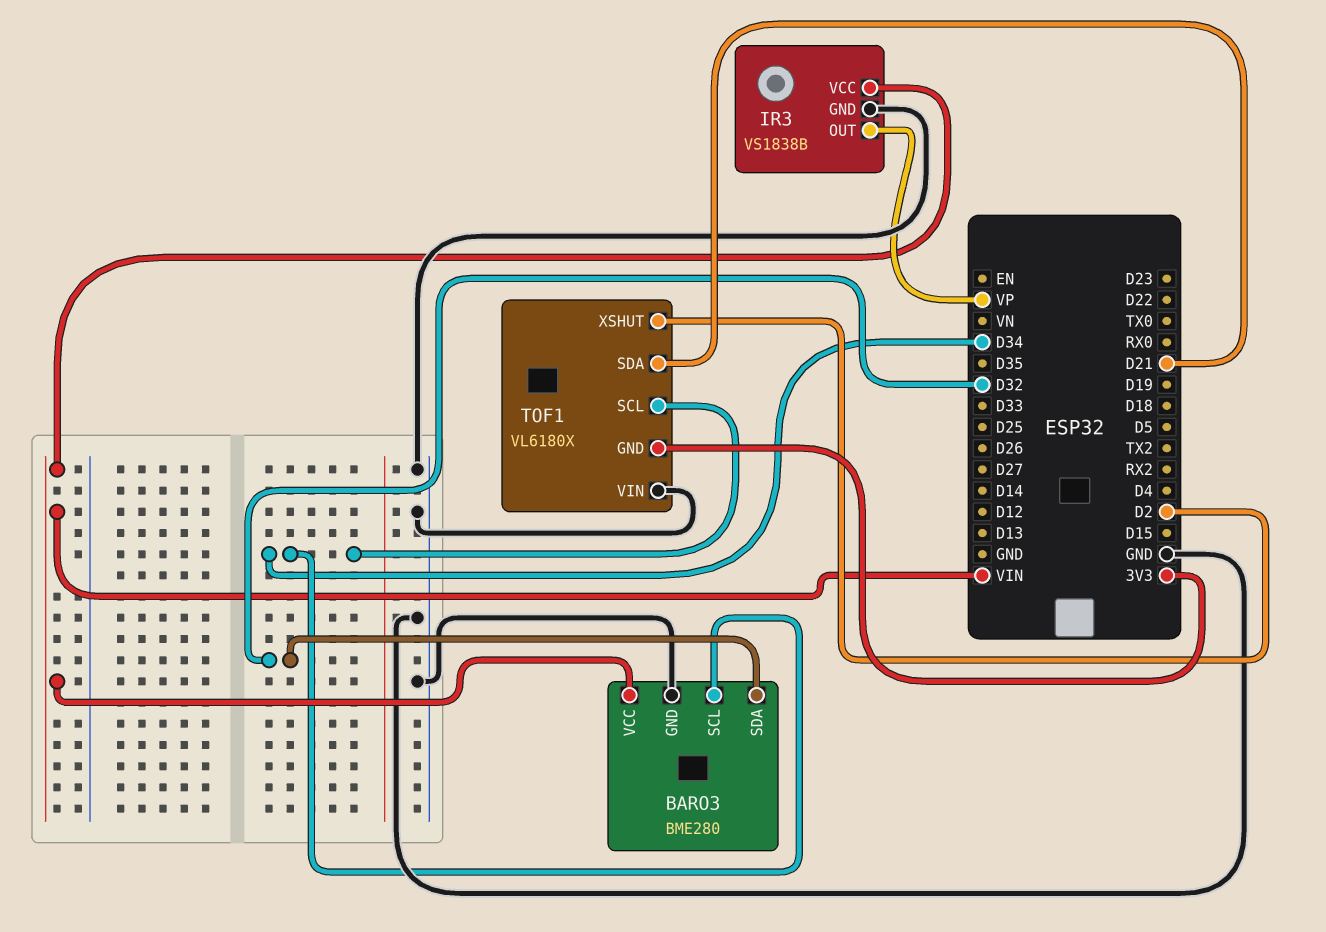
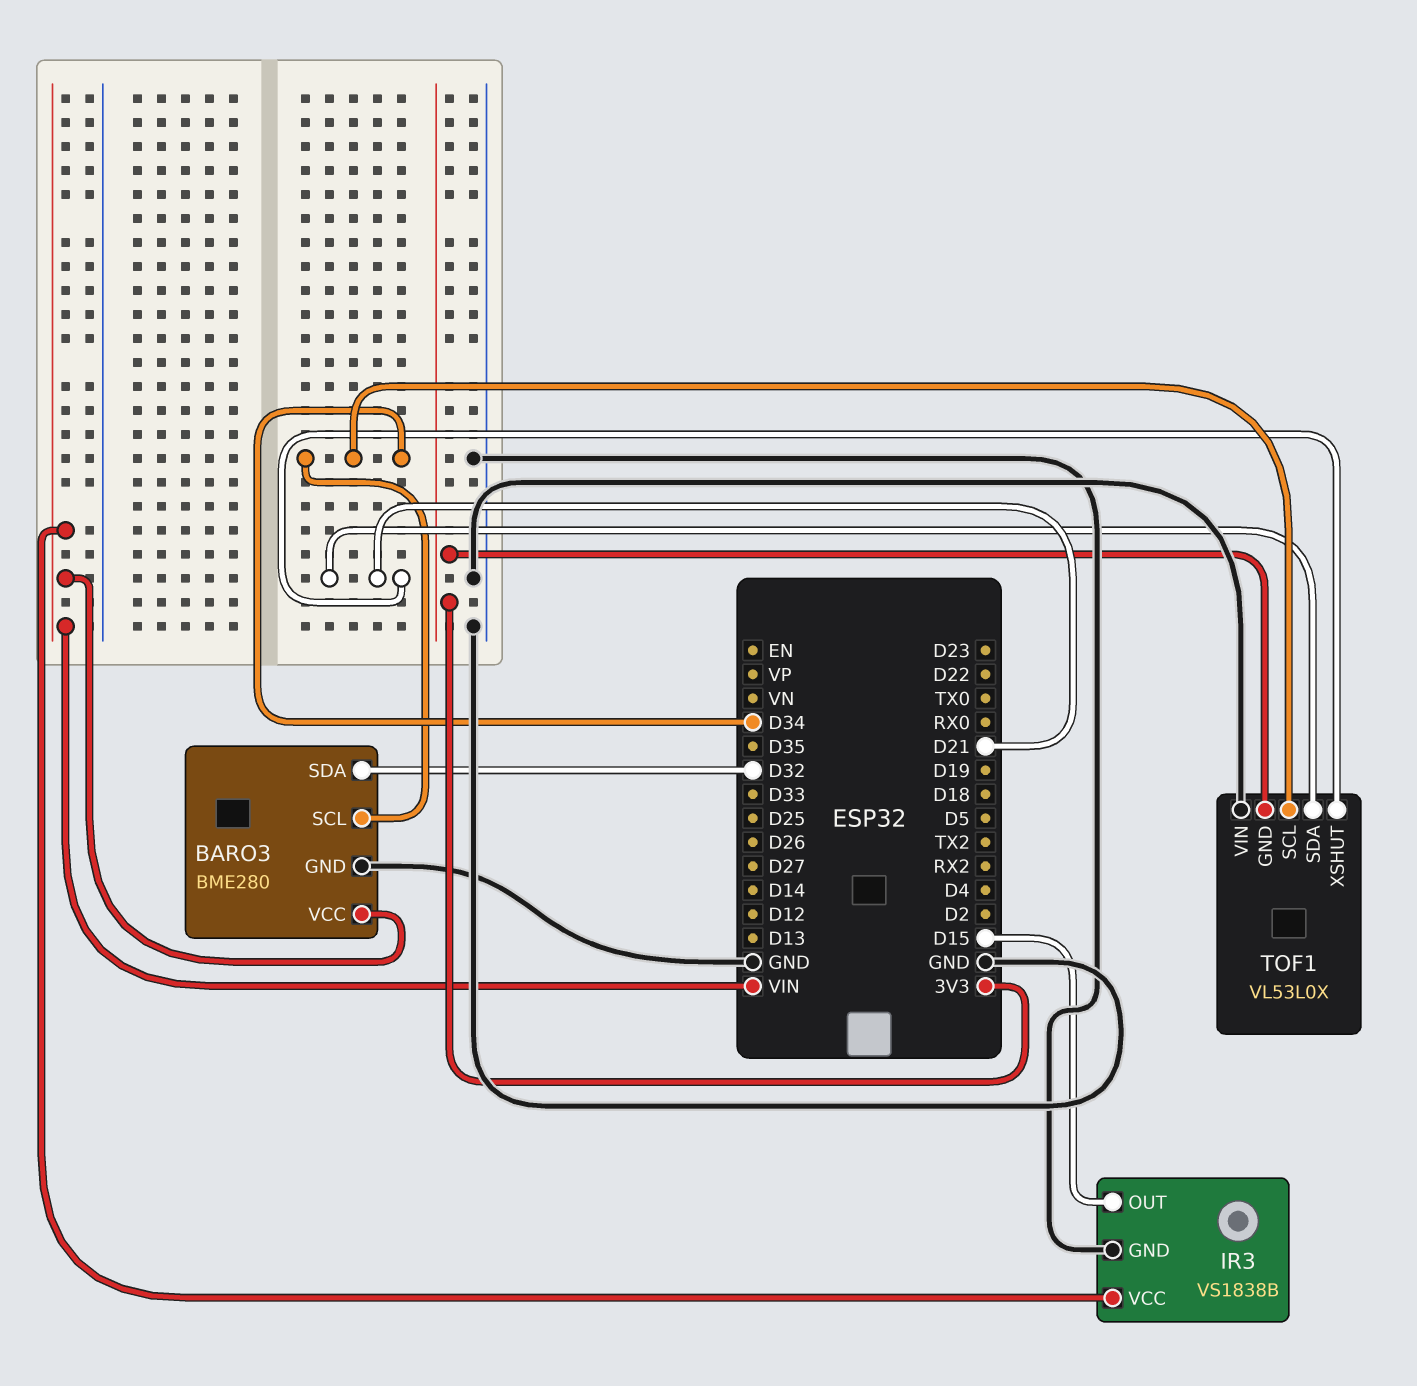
IR3 pin OUT: VP -> D15
TOF1: VL6180X -> VL53L0X
TOF1 pin XSHUT: D2 -> D21

